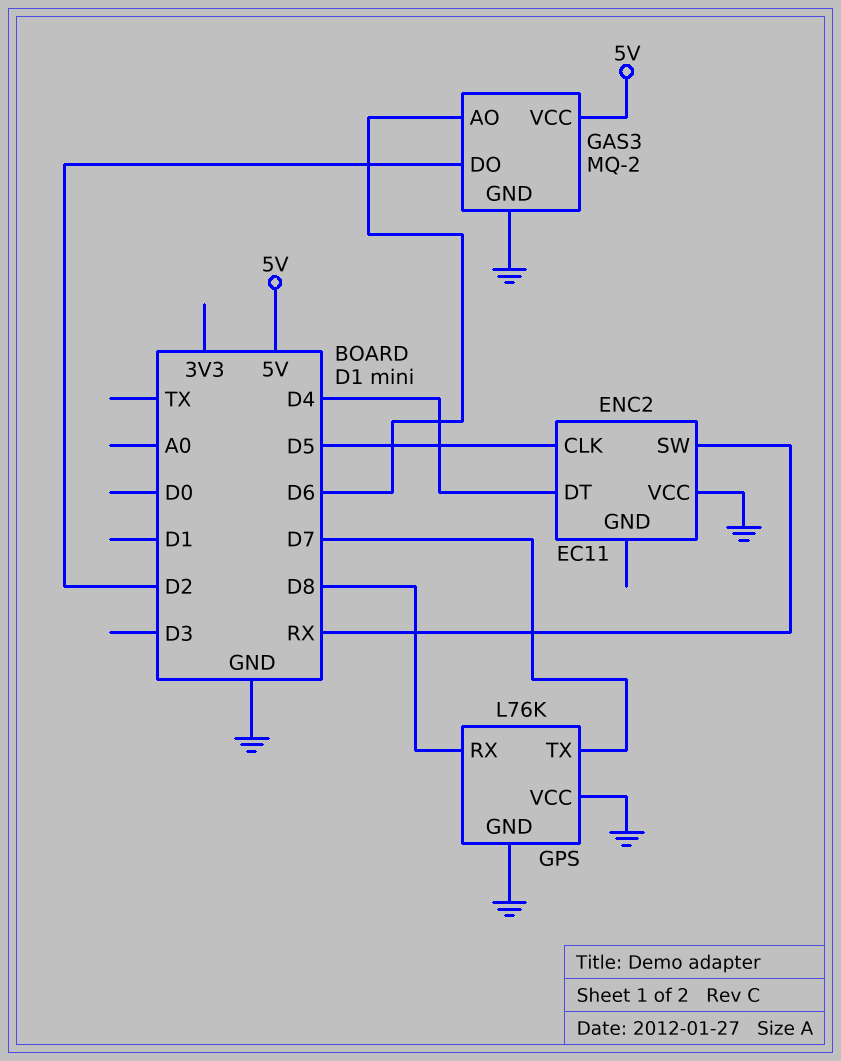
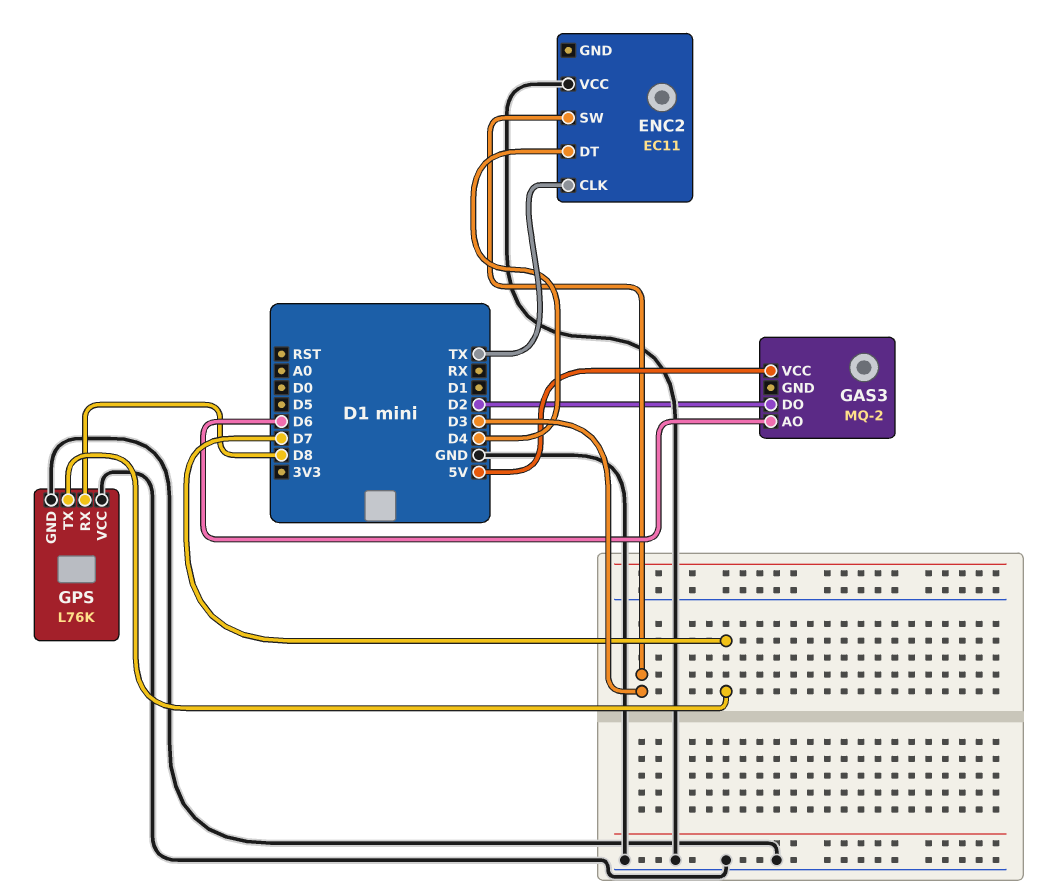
ENC2 pin CLK: D5 -> TX
ENC2 pin SW: RX -> D3
GAS3 pin GND: GND -> none

